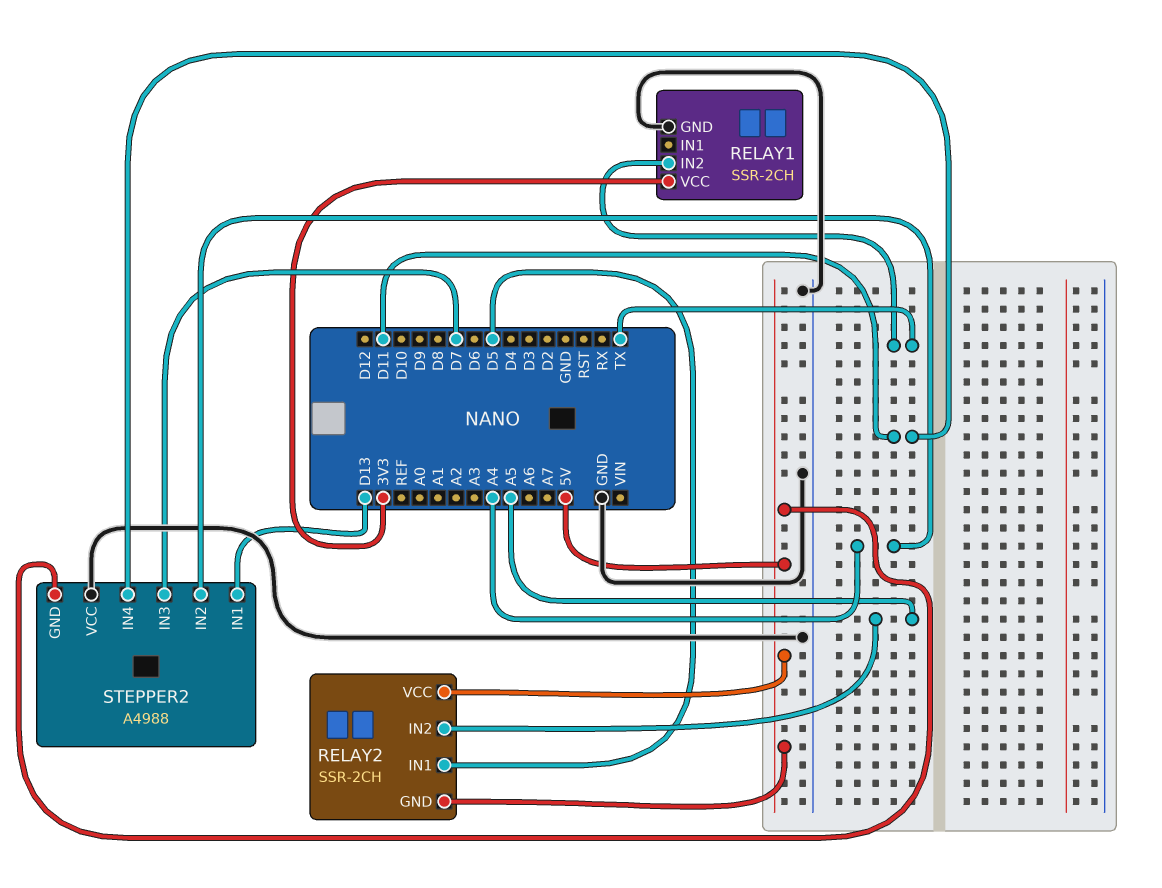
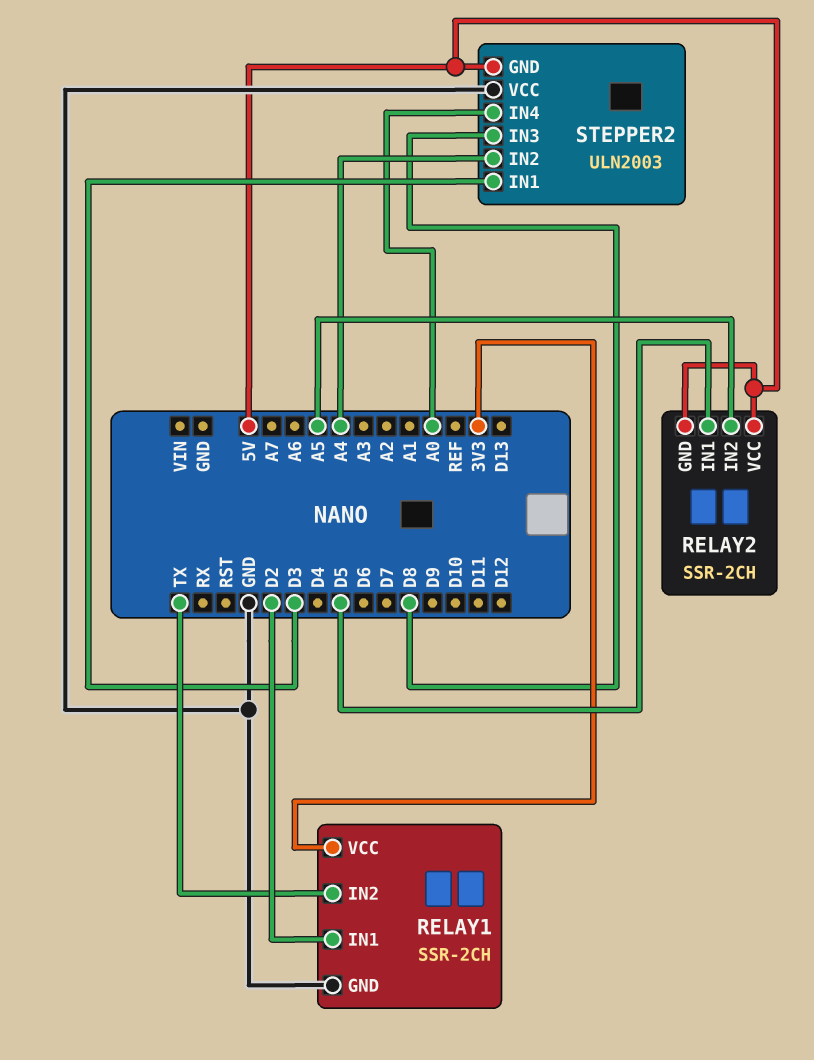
RELAY1 pin IN1: none -> D2
STEPPER2: A4988 -> ULN2003
STEPPER2 pin IN1: D13 -> D3
STEPPER2 pin IN3: D7 -> D8
STEPPER2 pin IN4: D11 -> A0

